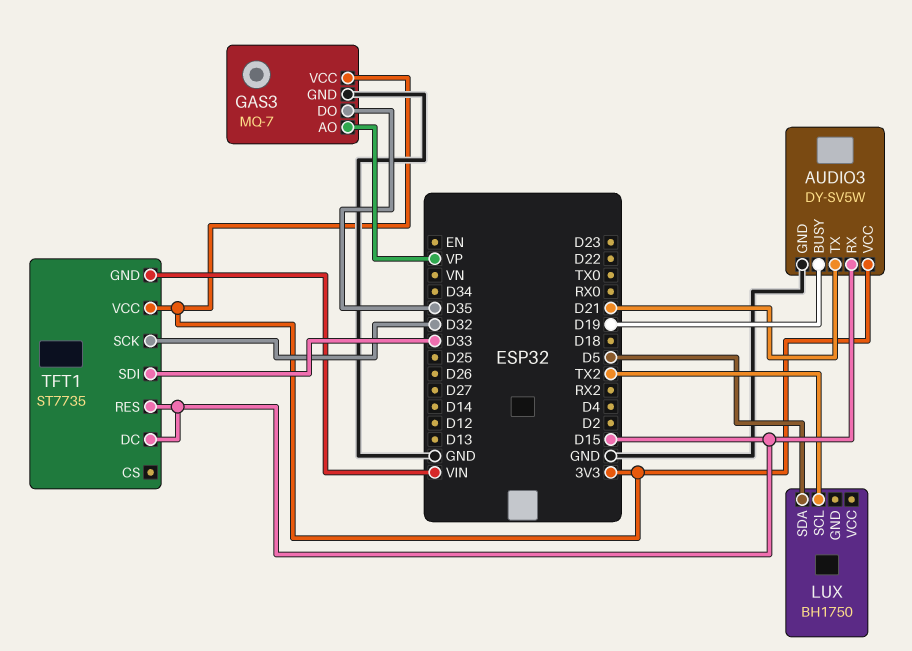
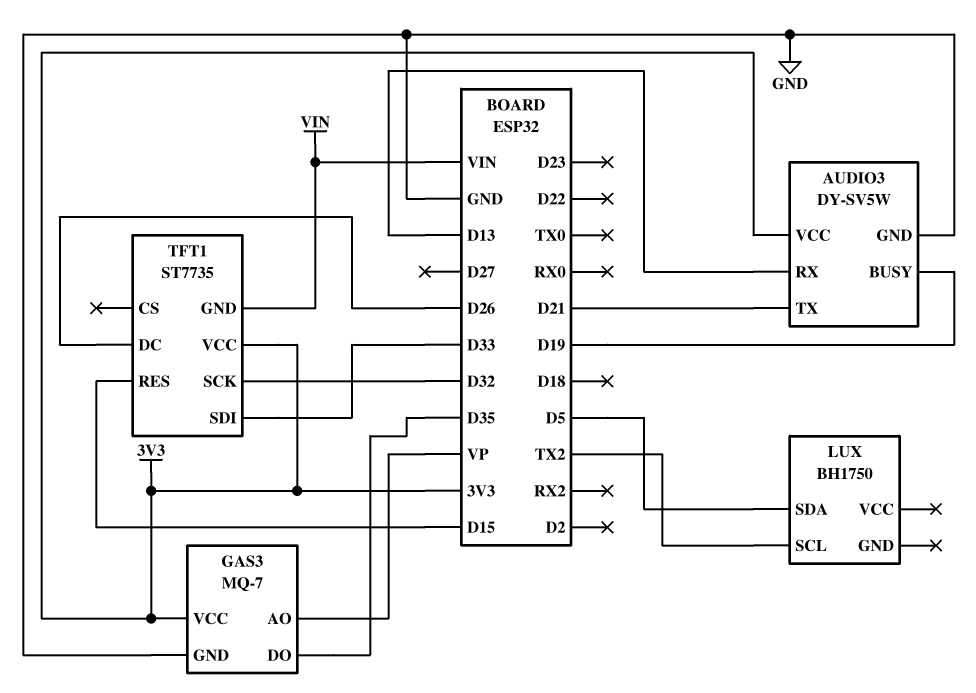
AUDIO3 pin RX: D15 -> D13
TFT1 pin DC: D15 -> D26

